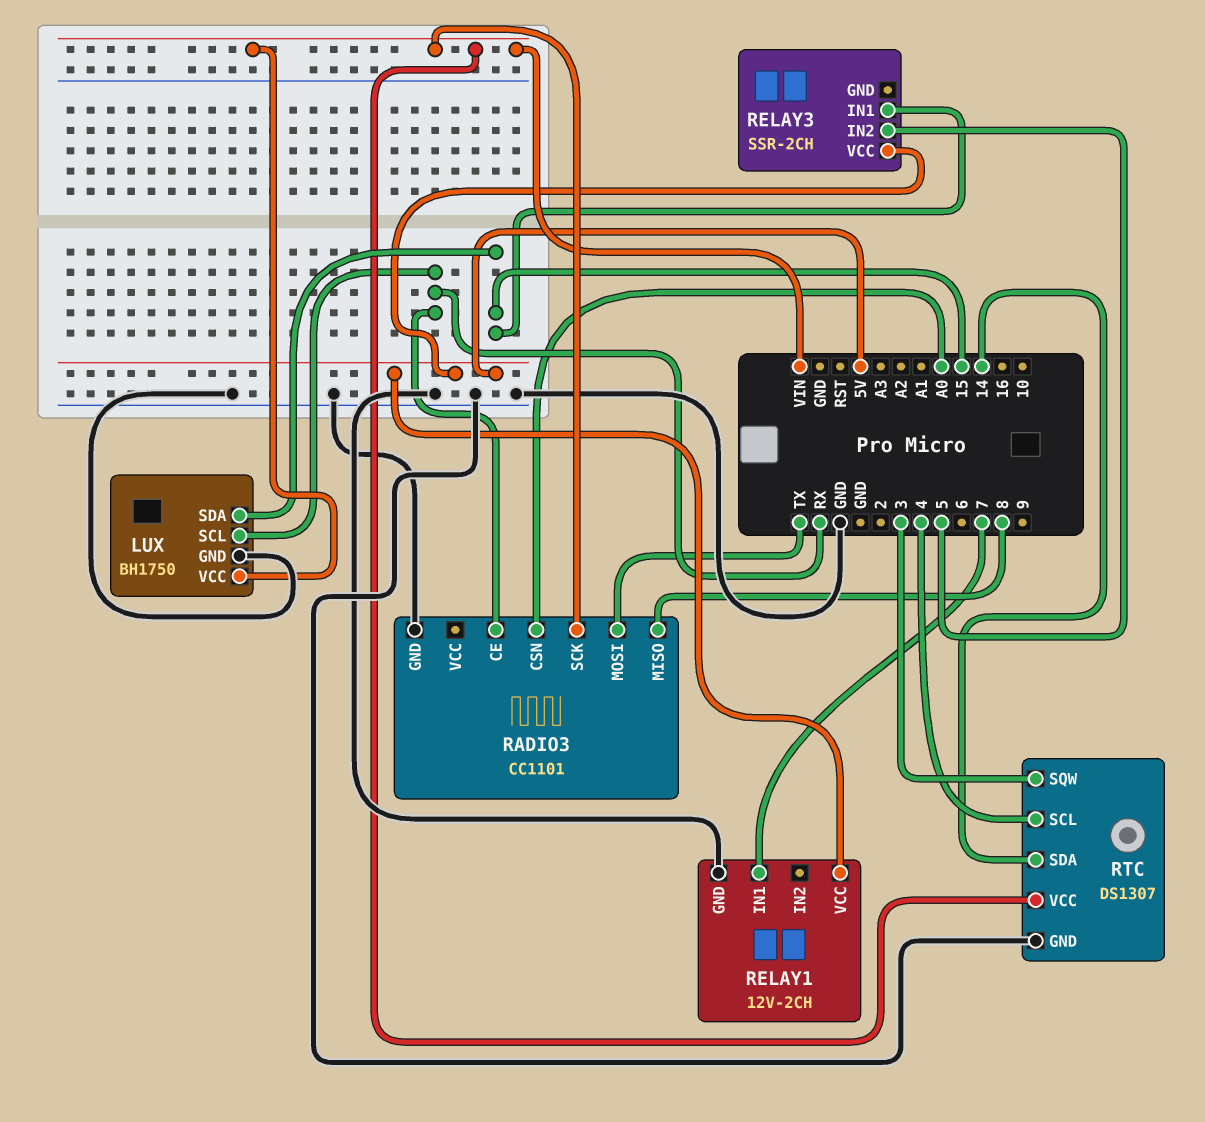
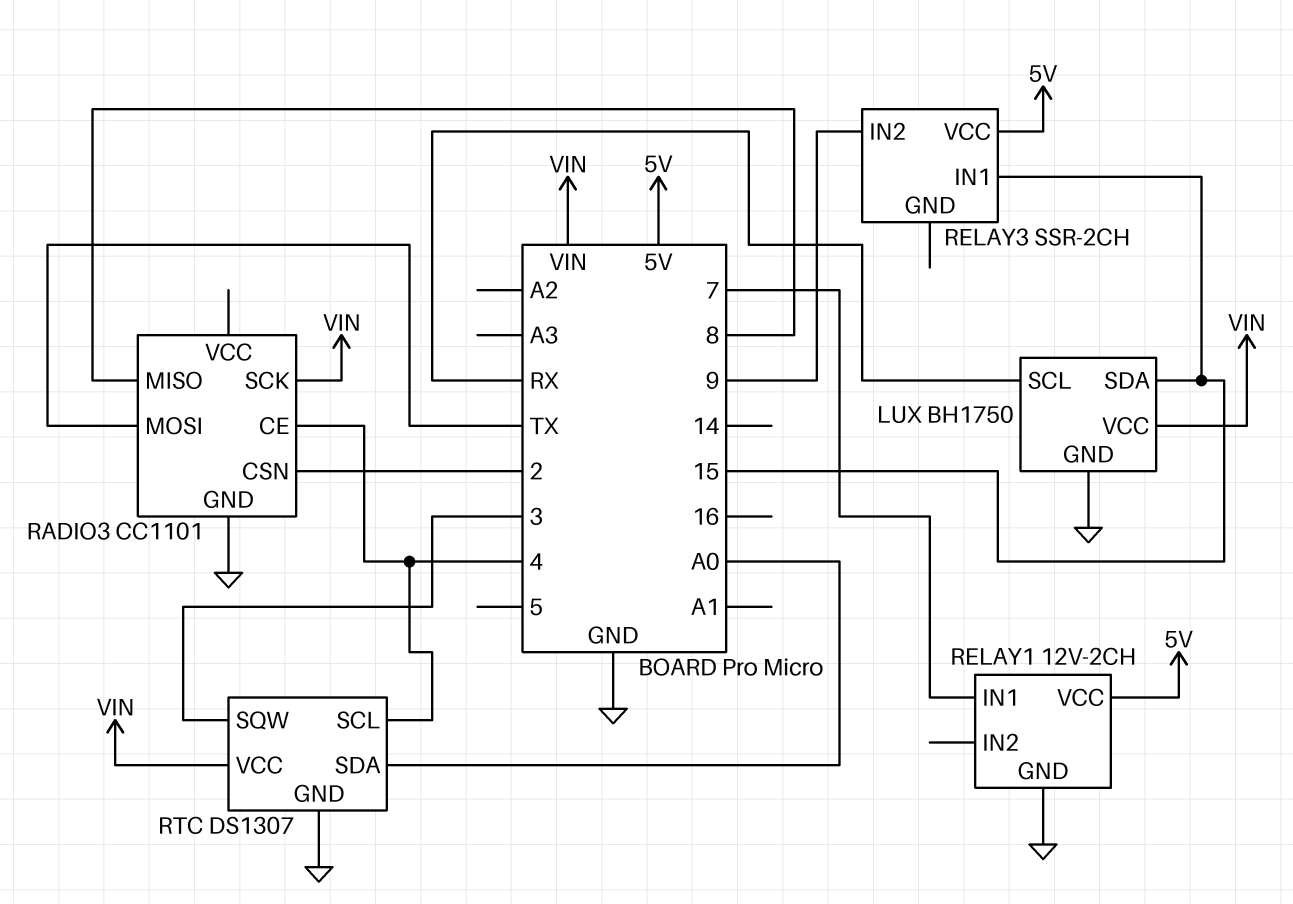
RADIO3 pin CE: RX -> 4
RADIO3 pin CSN: A0 -> 2
RELAY3 pin IN2: 5 -> 9
RTC pin SDA: 14 -> A0

